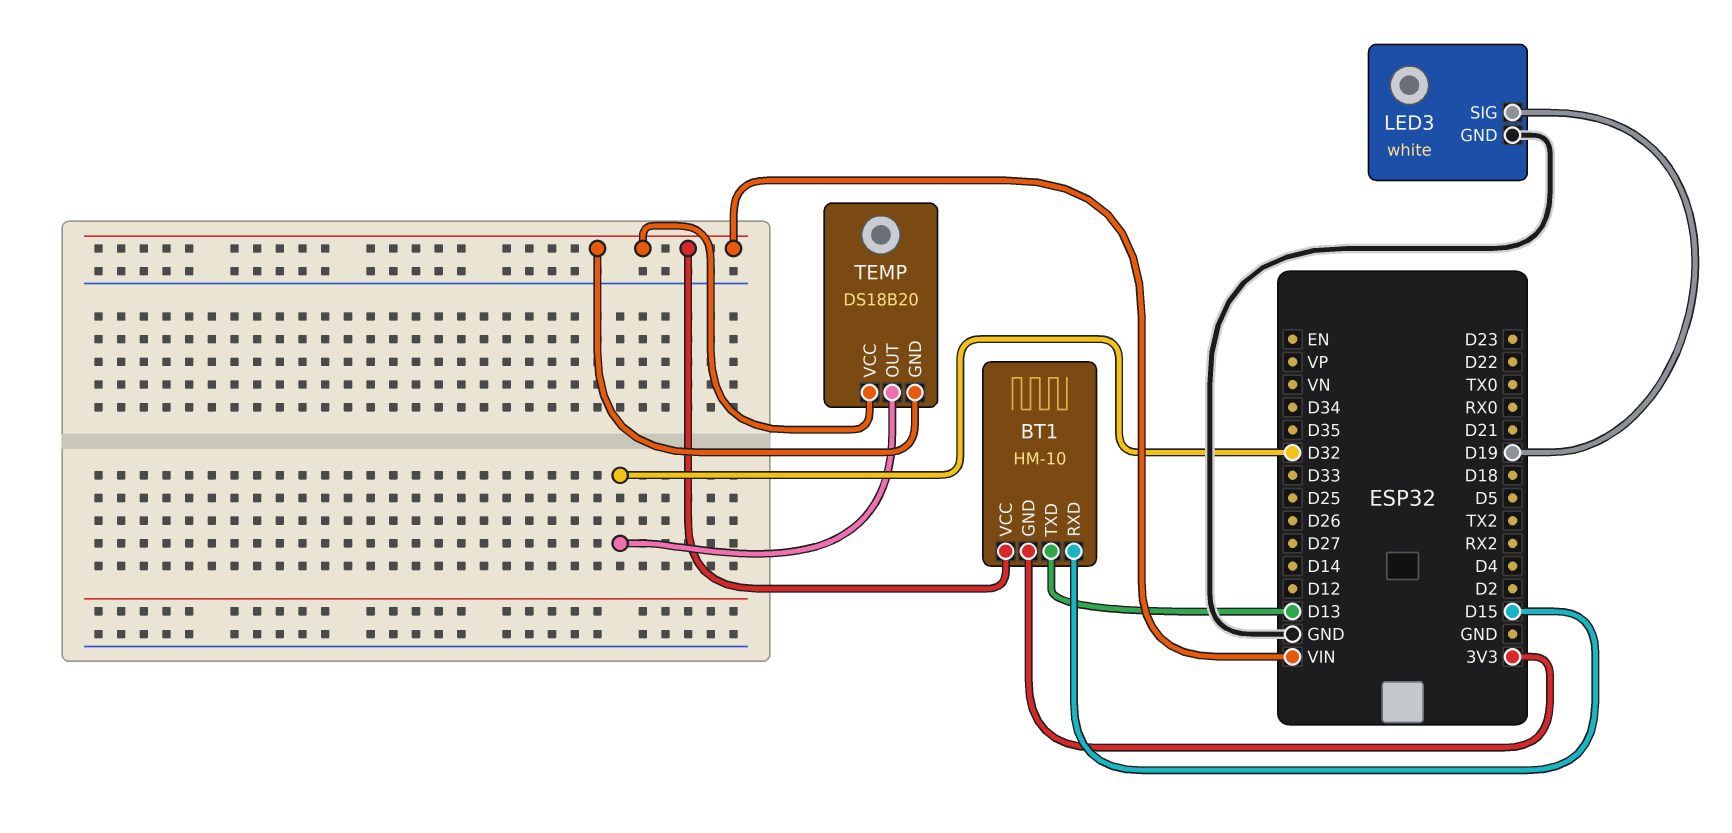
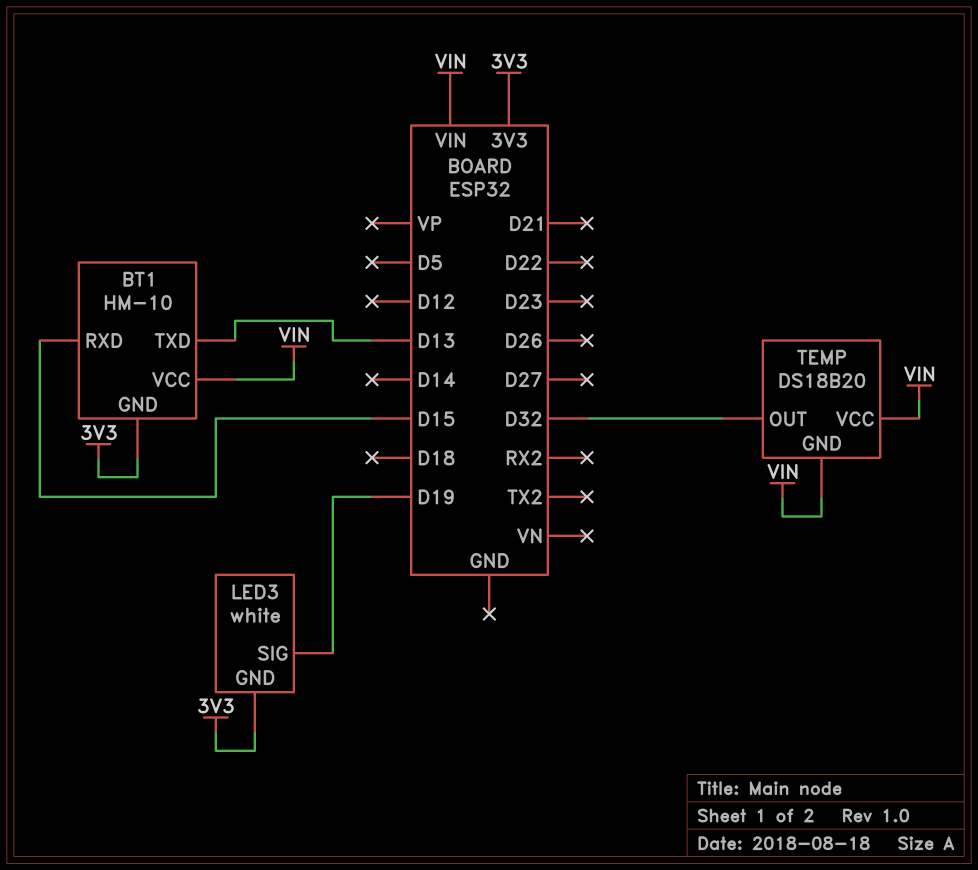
LED3 pin GND: GND -> 3V3

